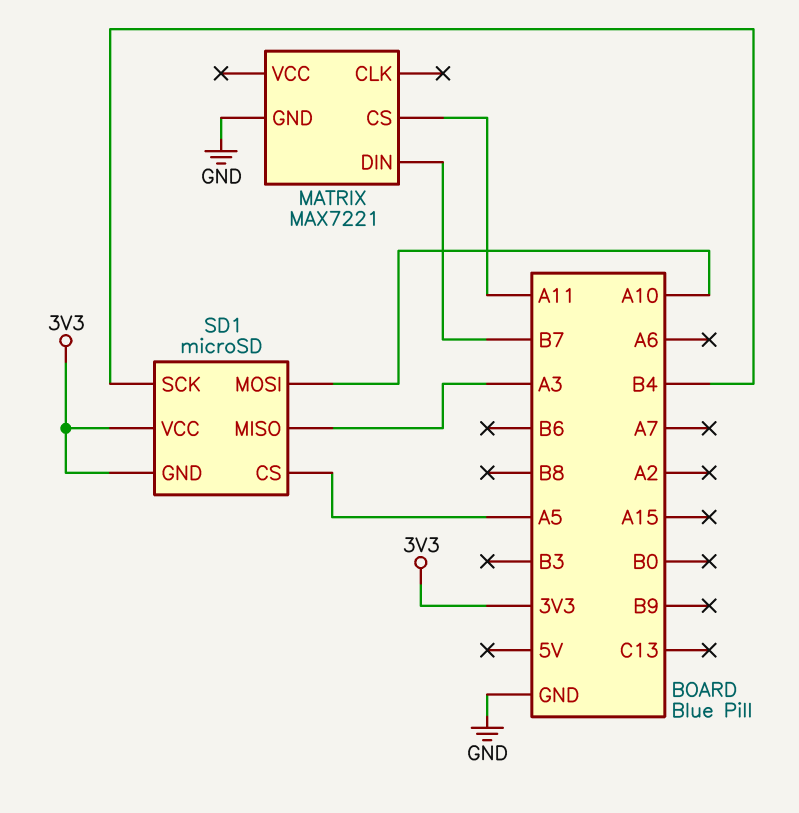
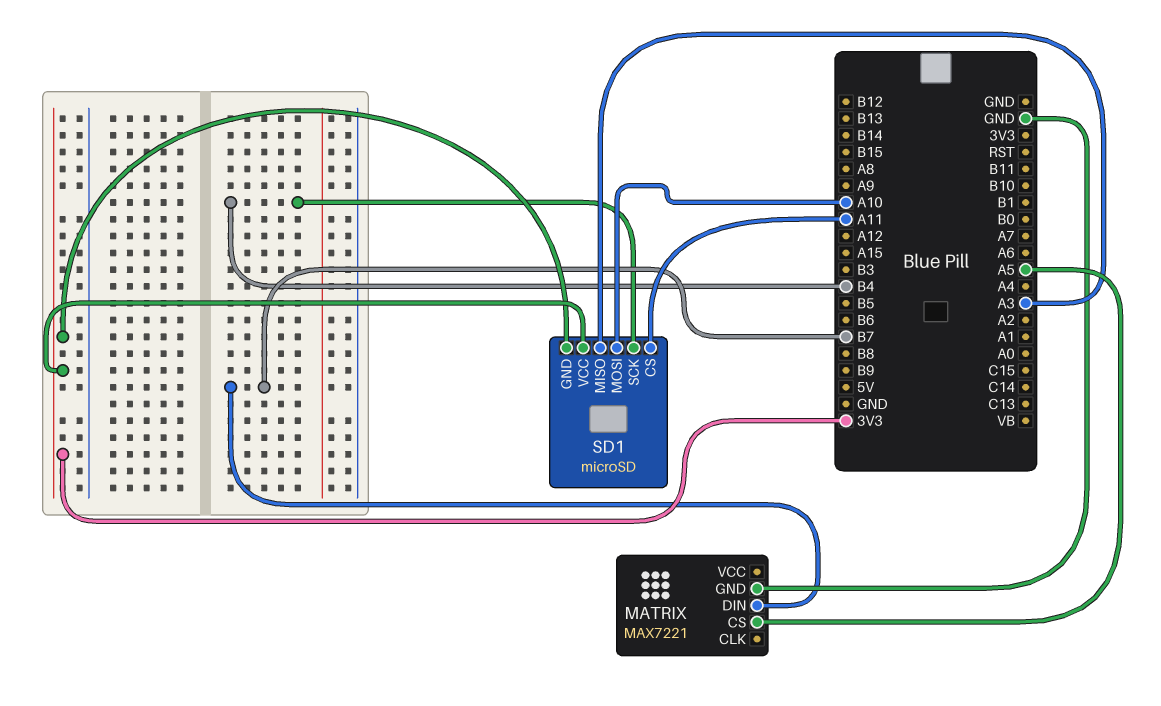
MATRIX pin CS: A11 -> A5
SD1 pin CS: A5 -> A11

